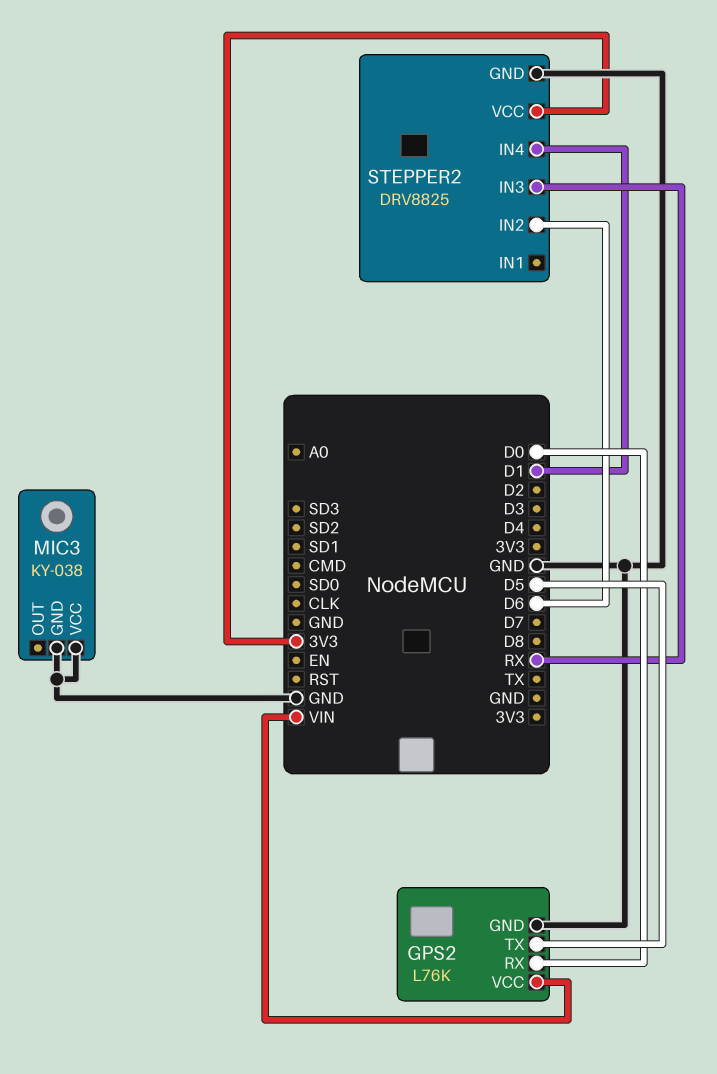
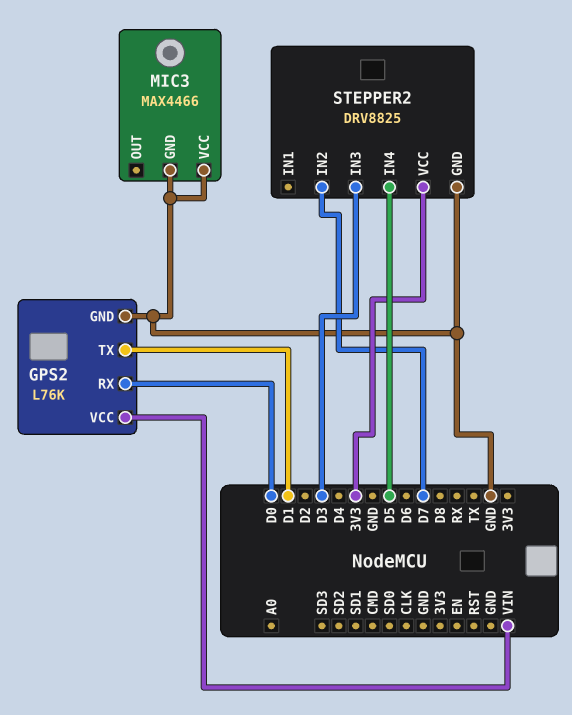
GPS2 pin TX: D5 -> D1
MIC3: KY-038 -> MAX4466
STEPPER2 pin IN2: D6 -> D7
STEPPER2 pin IN3: RX -> D3
STEPPER2 pin IN4: D1 -> D5

